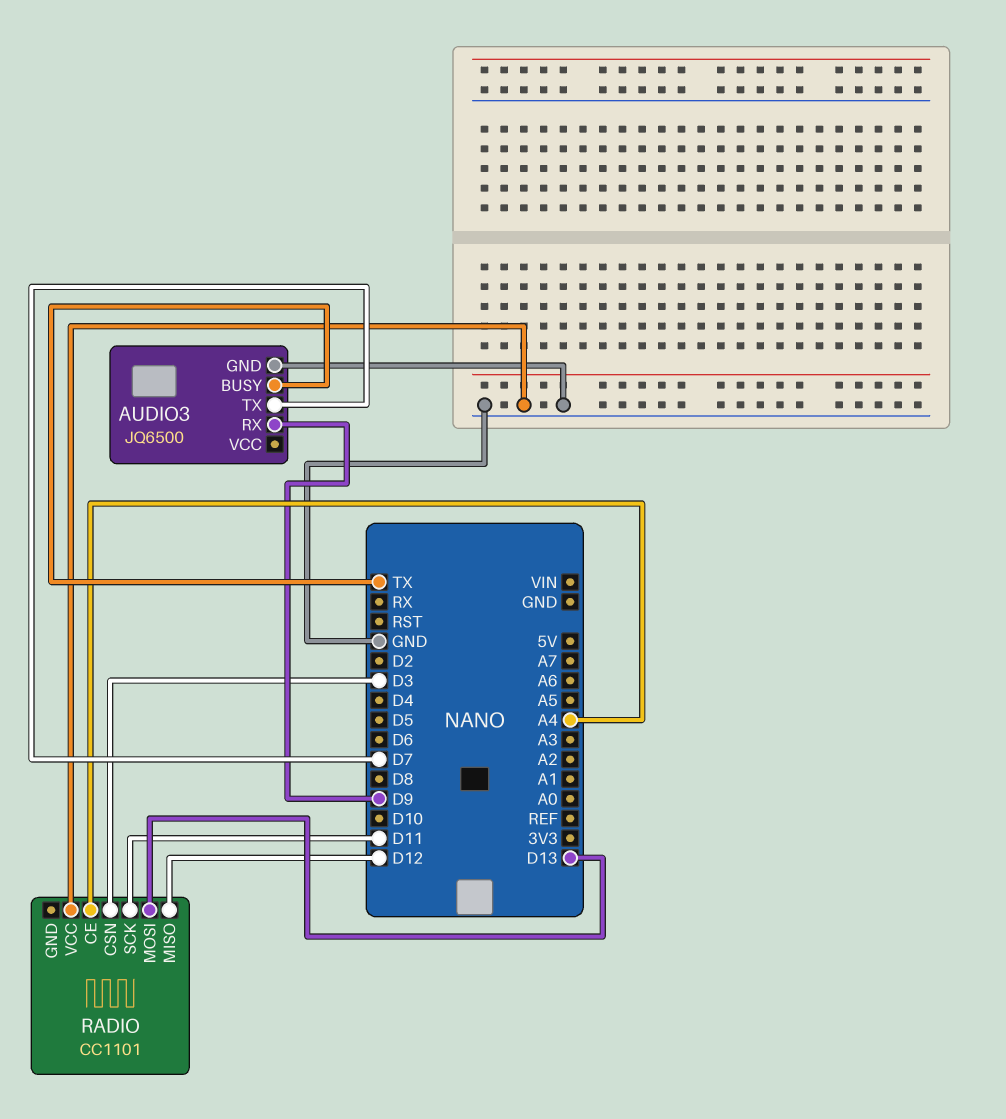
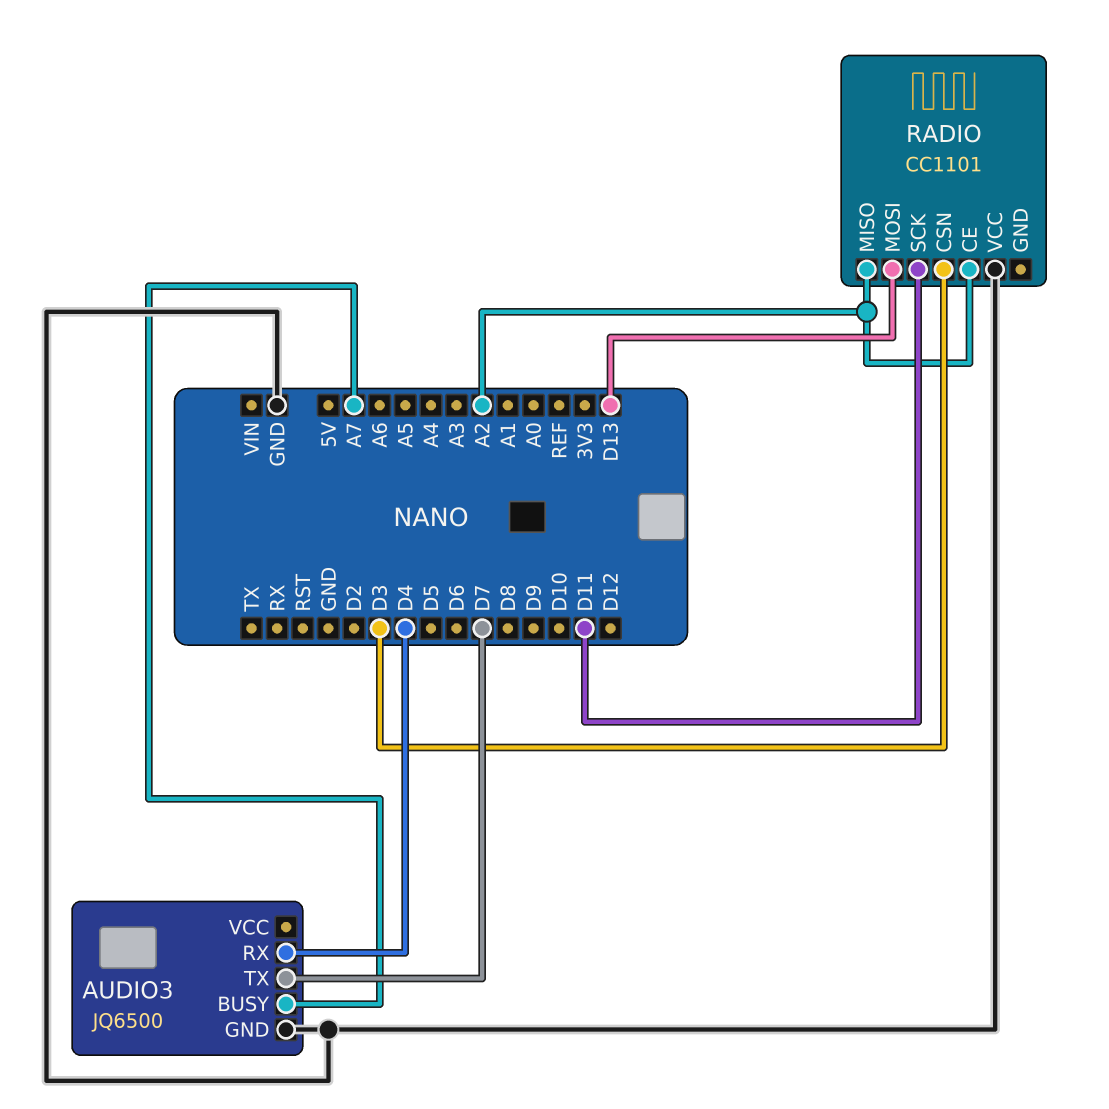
AUDIO3 pin BUSY: TX -> A7
AUDIO3 pin RX: D9 -> D4
RADIO pin CE: A4 -> A2
RADIO pin MISO: D12 -> A2

